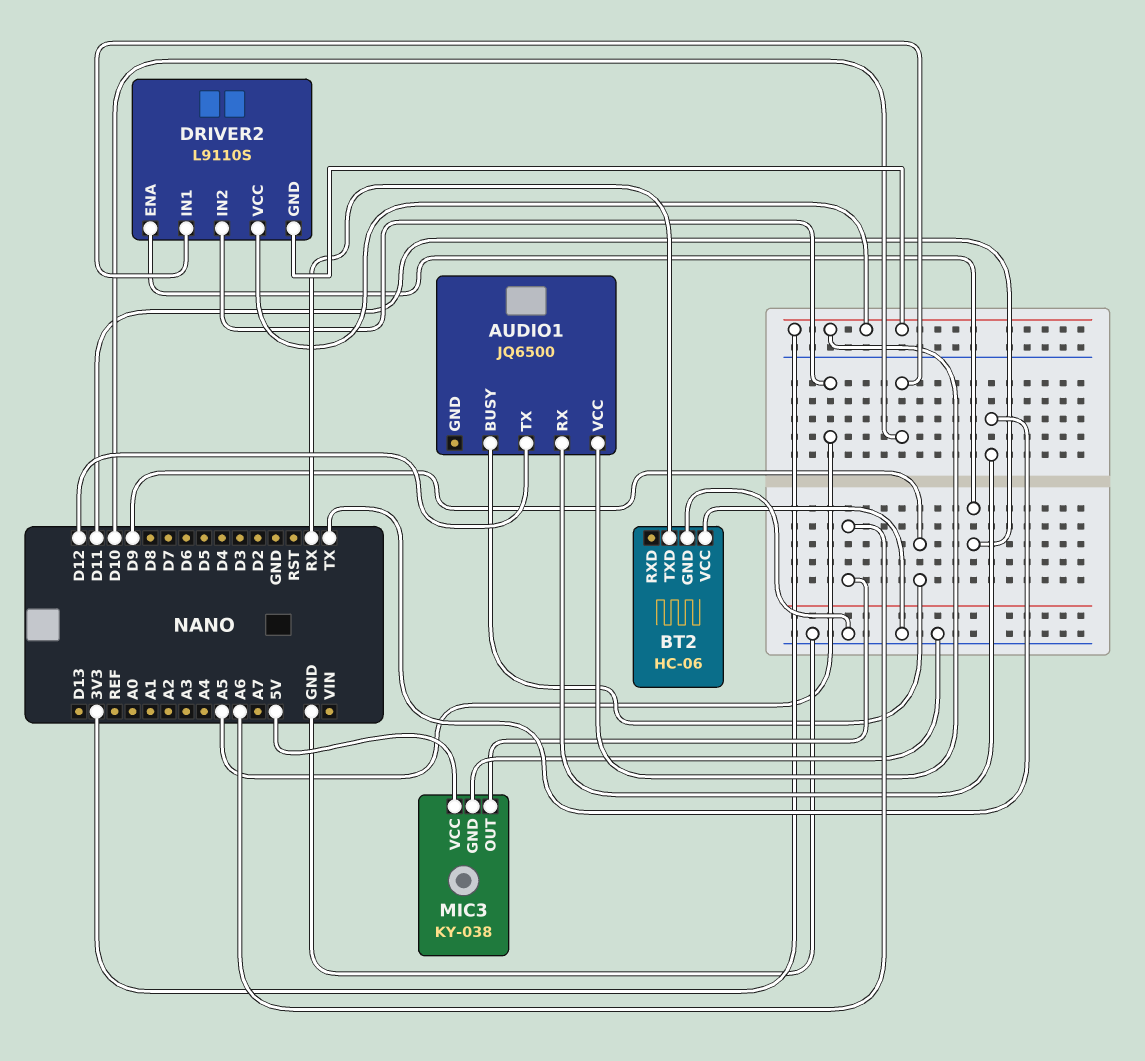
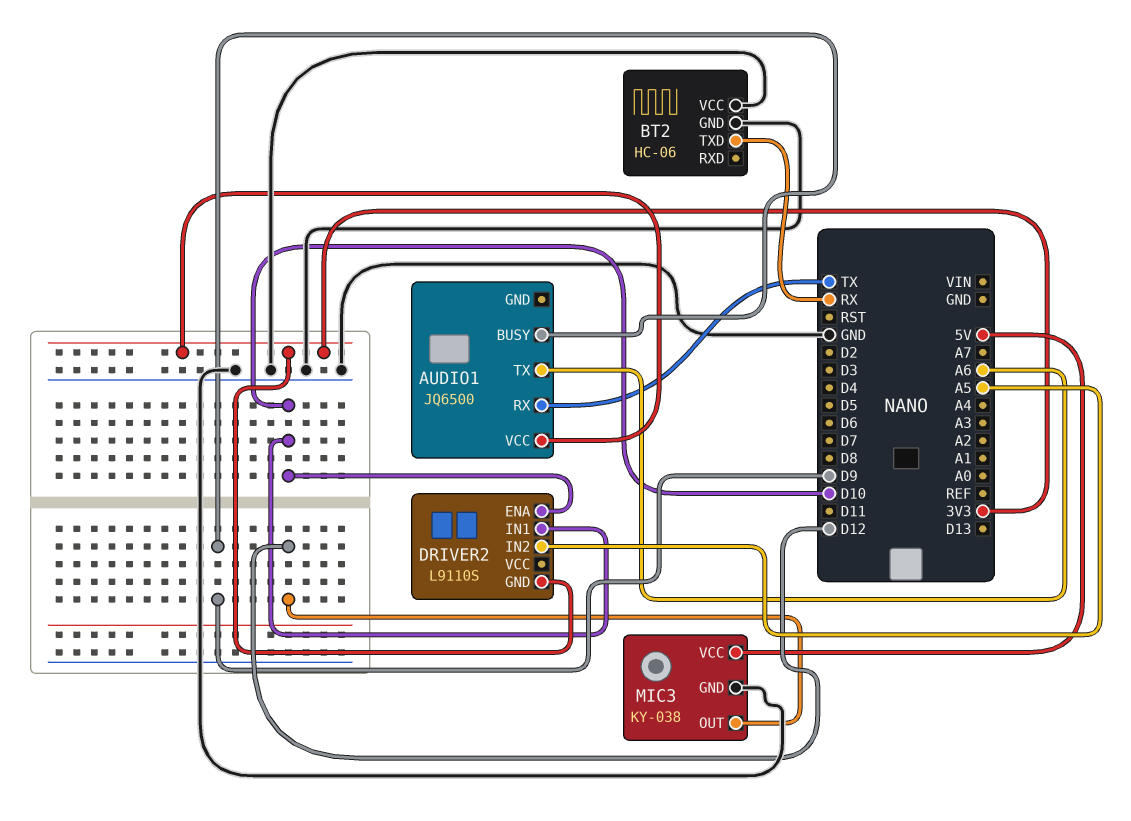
AUDIO1 pin TX: D12 -> A6
DRIVER2 pin ENA: D11 -> D10
DRIVER2 pin VCC: 3V3 -> none
MIC3 pin OUT: A6 -> D12

